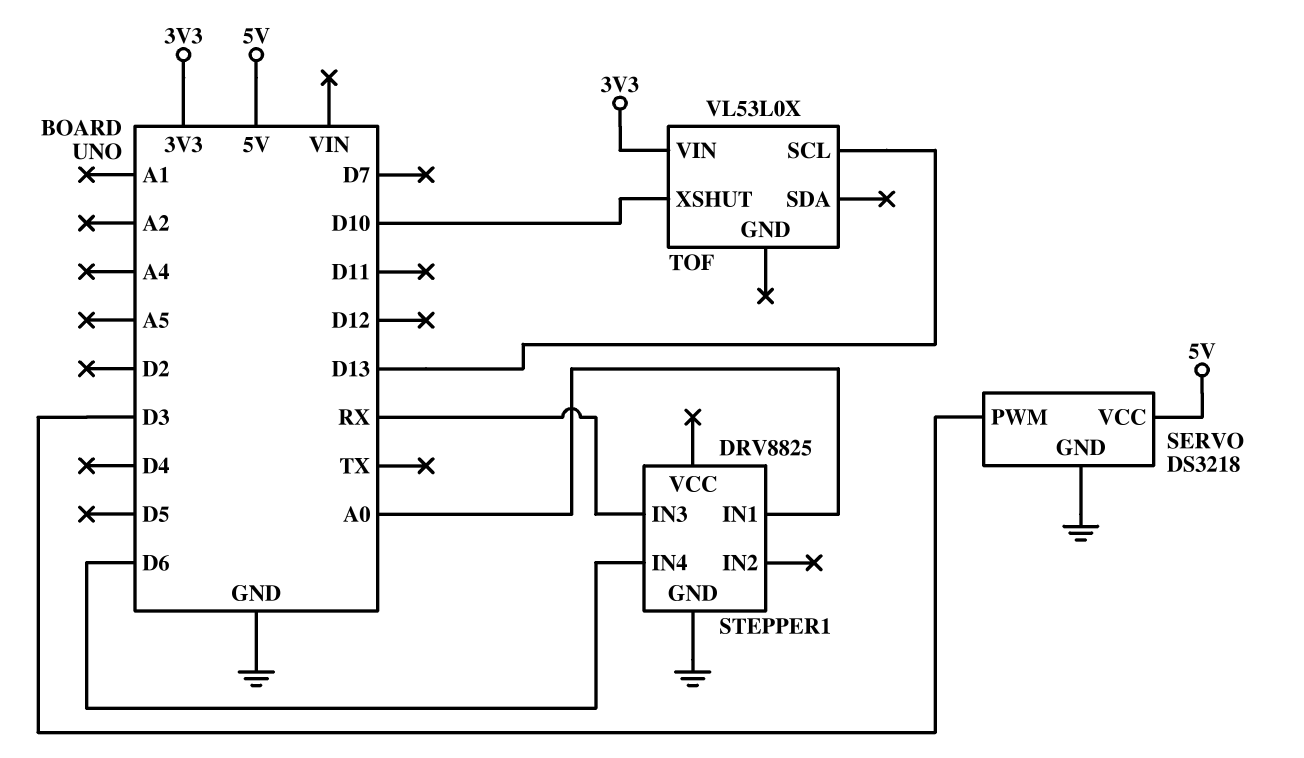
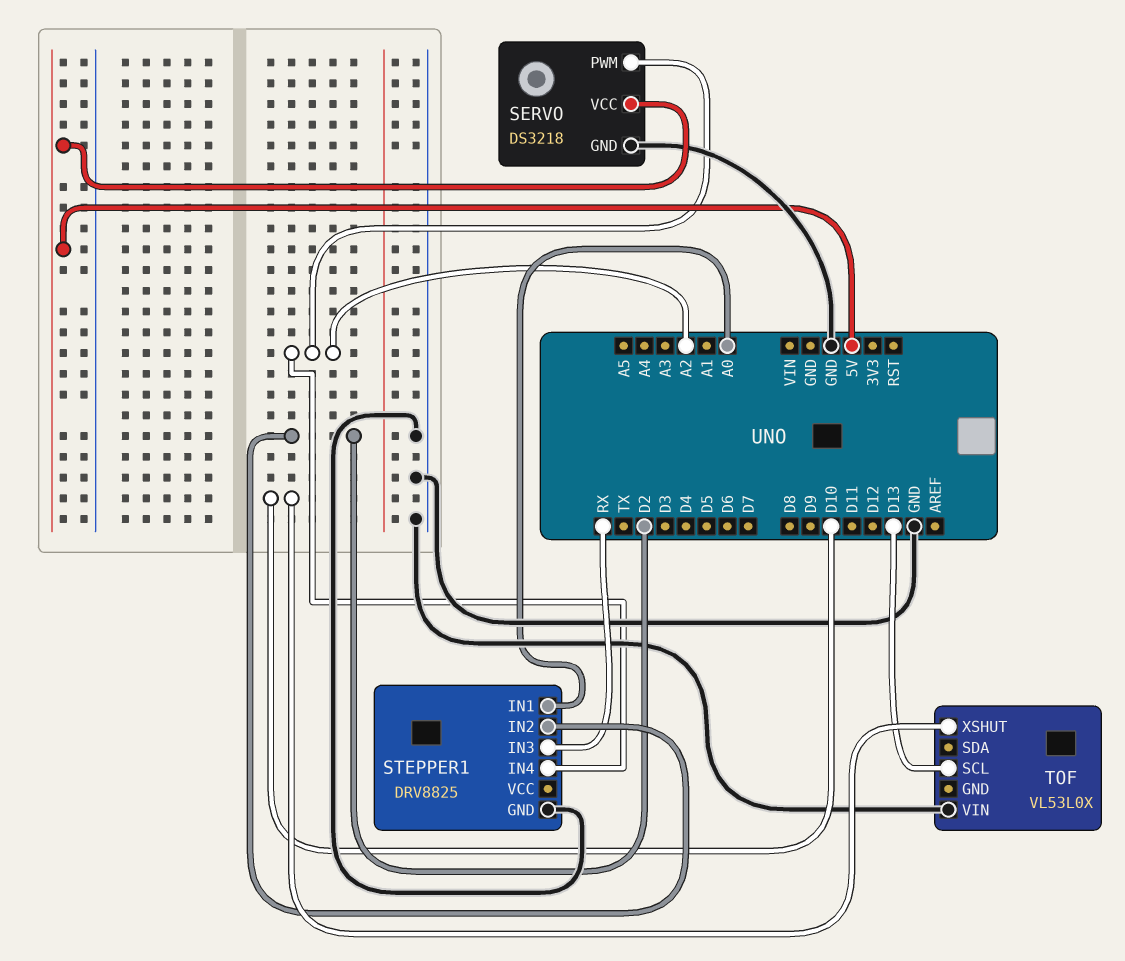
SERVO pin PWM: D3 -> A2
STEPPER1 pin IN2: none -> D2
STEPPER1 pin IN4: D6 -> A2
TOF pin VIN: 3V3 -> GND

